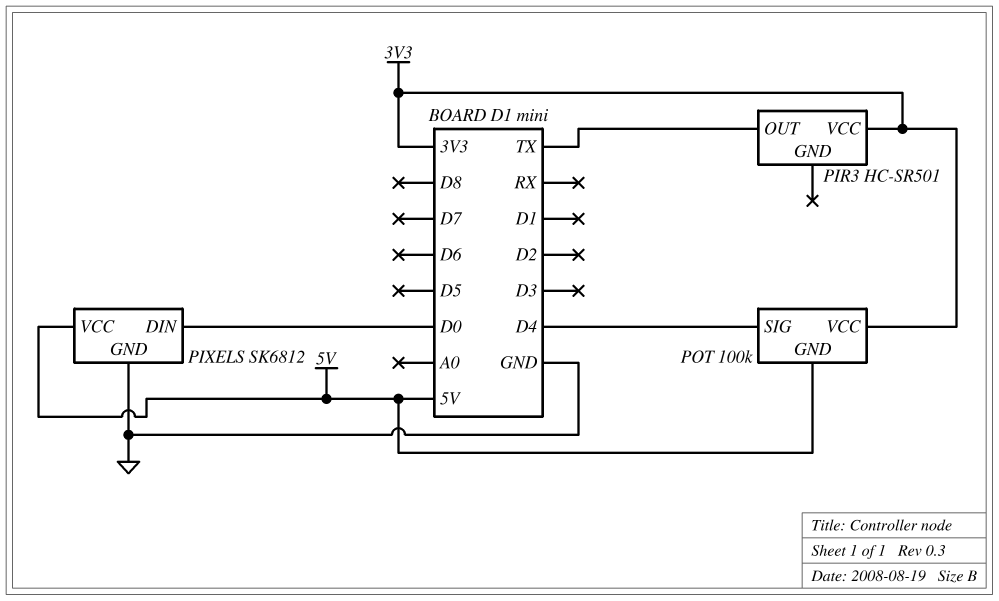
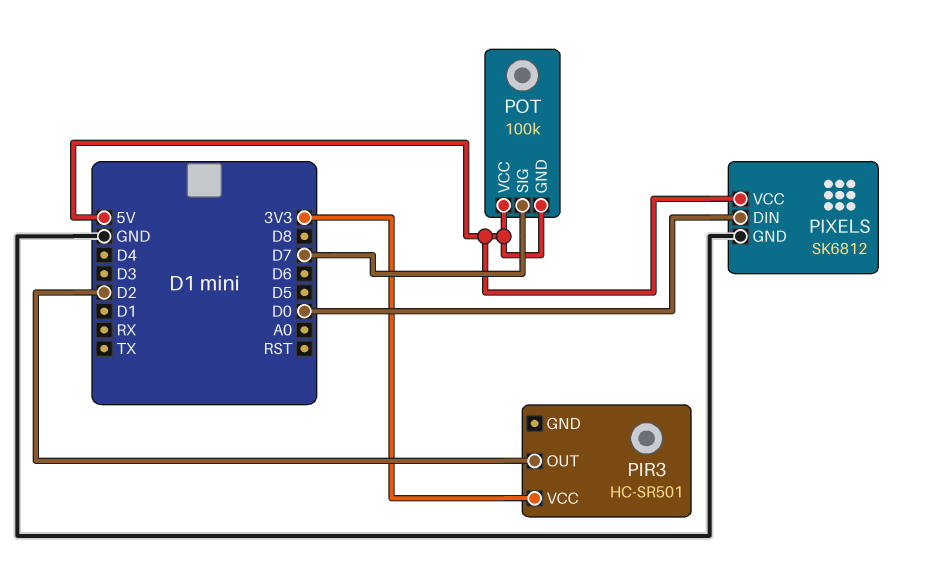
PIR3 pin OUT: TX -> D2
POT pin SIG: D4 -> D7
POT pin VCC: 3V3 -> 5V

